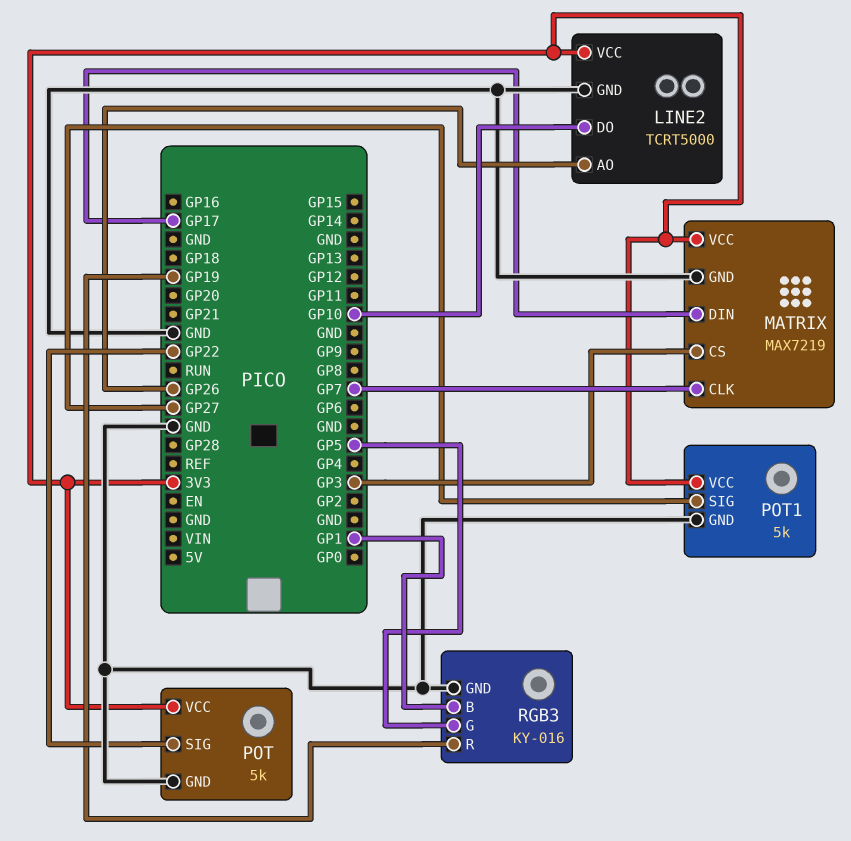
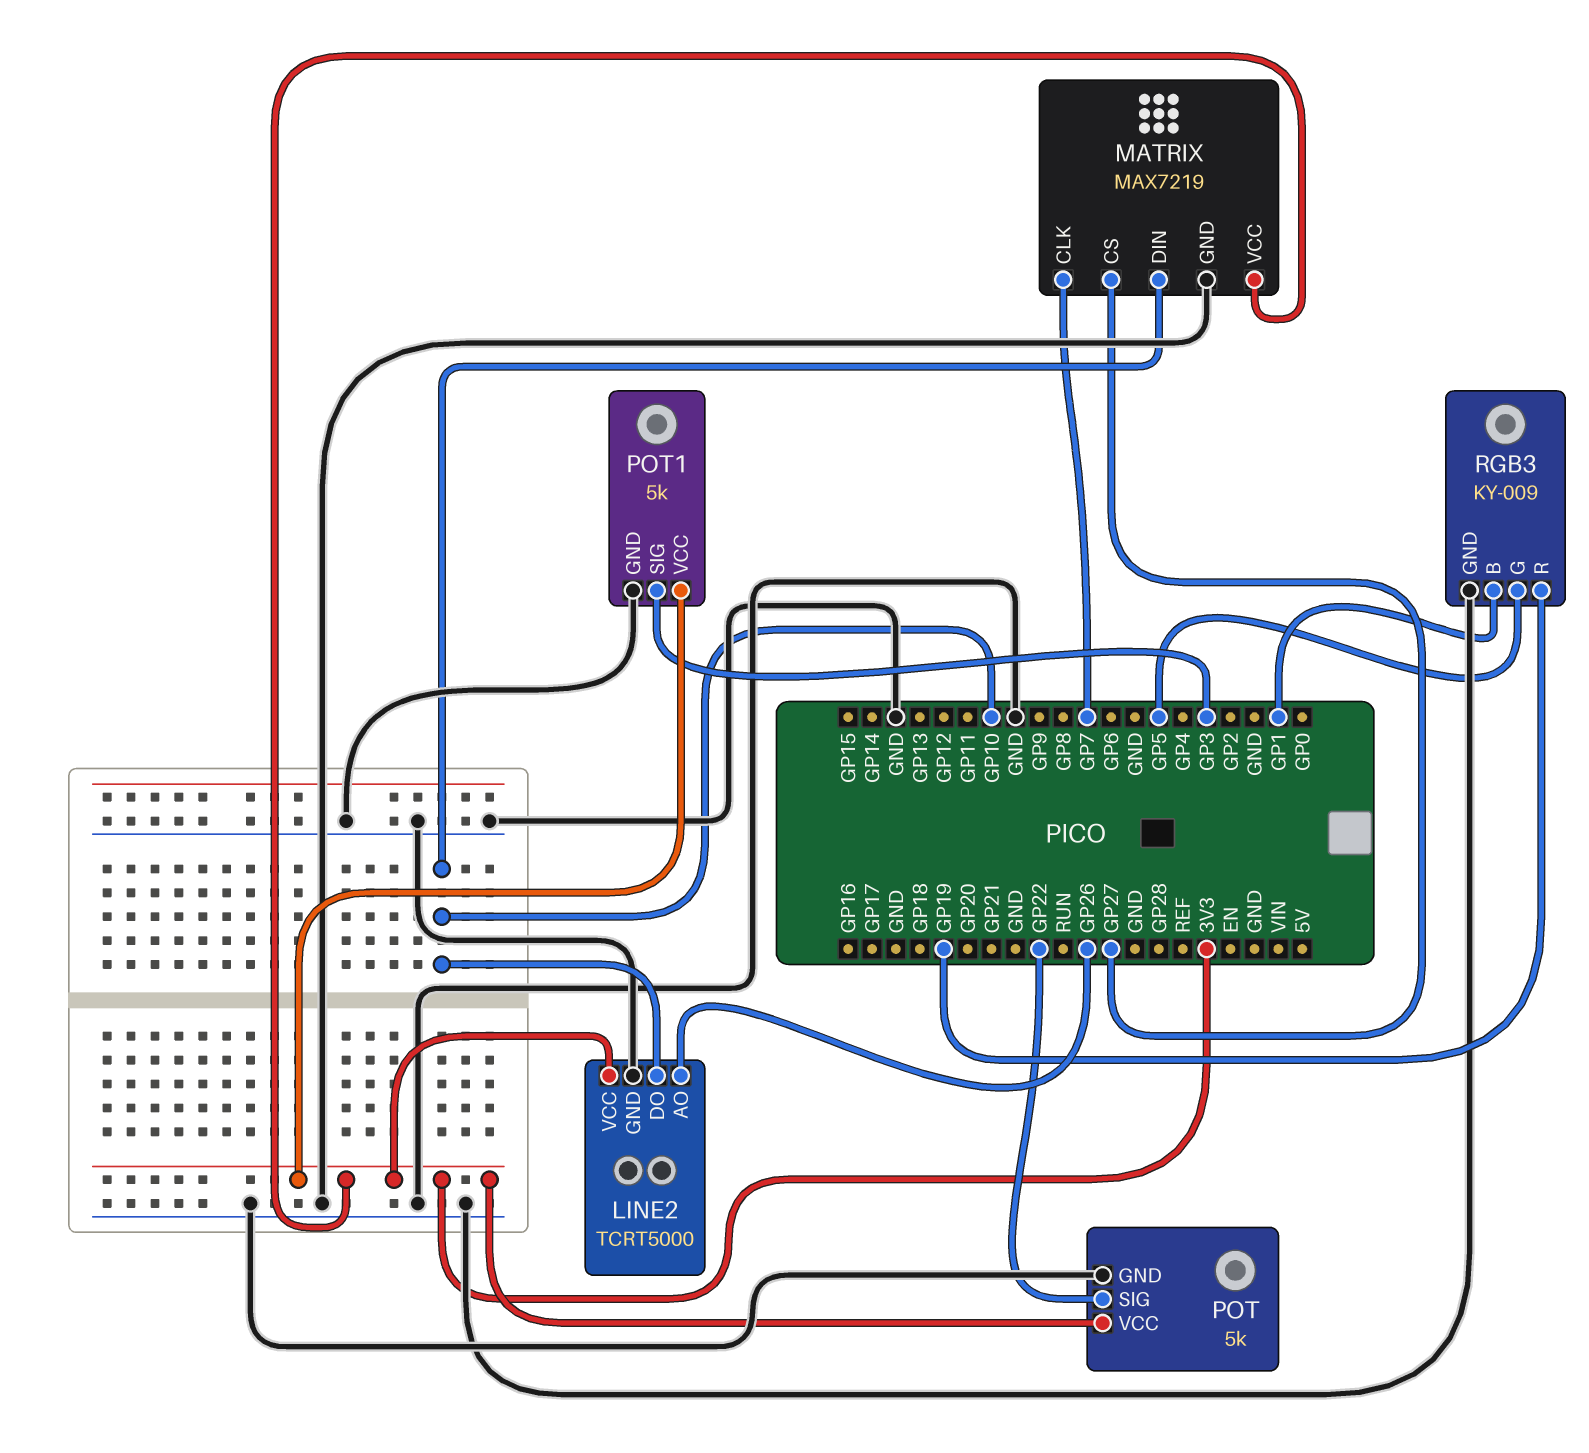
MATRIX pin CS: GP3 -> GP27
MATRIX pin DIN: GP17 -> GP10
POT1 pin SIG: GP27 -> GP3
RGB3: KY-016 -> KY-009

